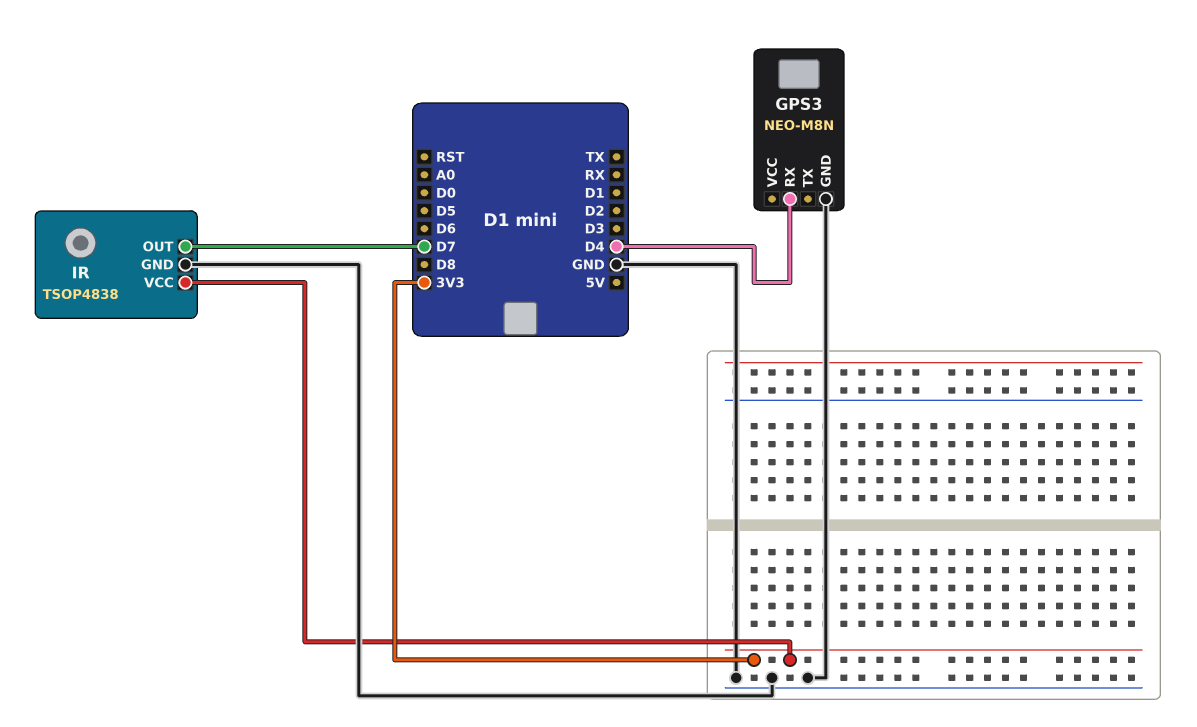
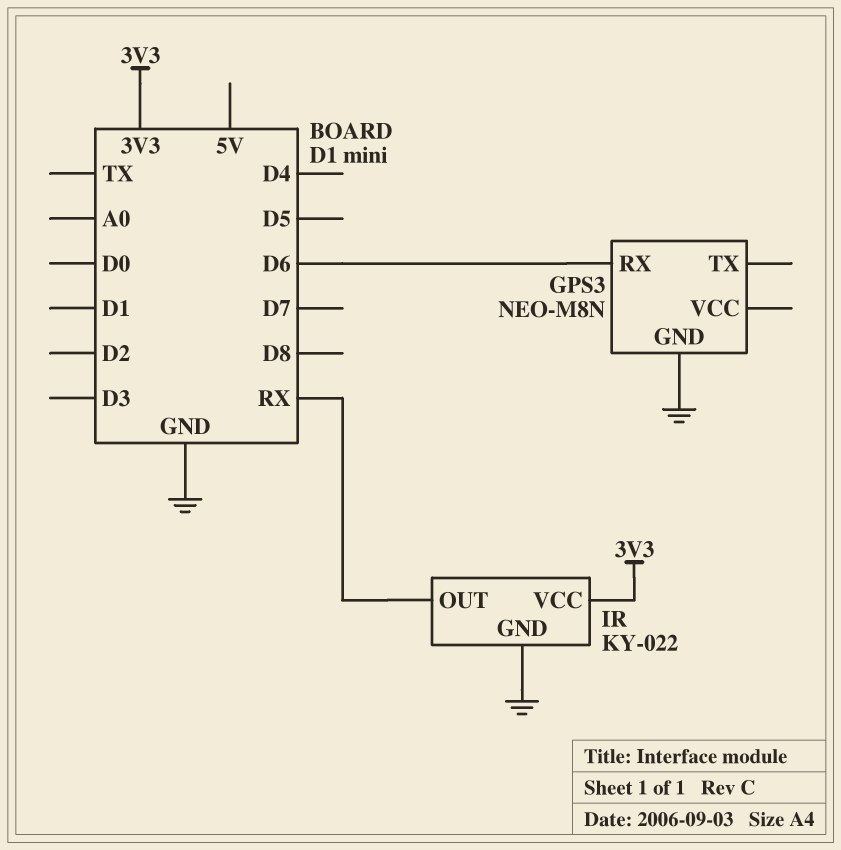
GPS3 pin RX: D4 -> D6
IR: TSOP4838 -> KY-022
IR pin OUT: D7 -> RX

